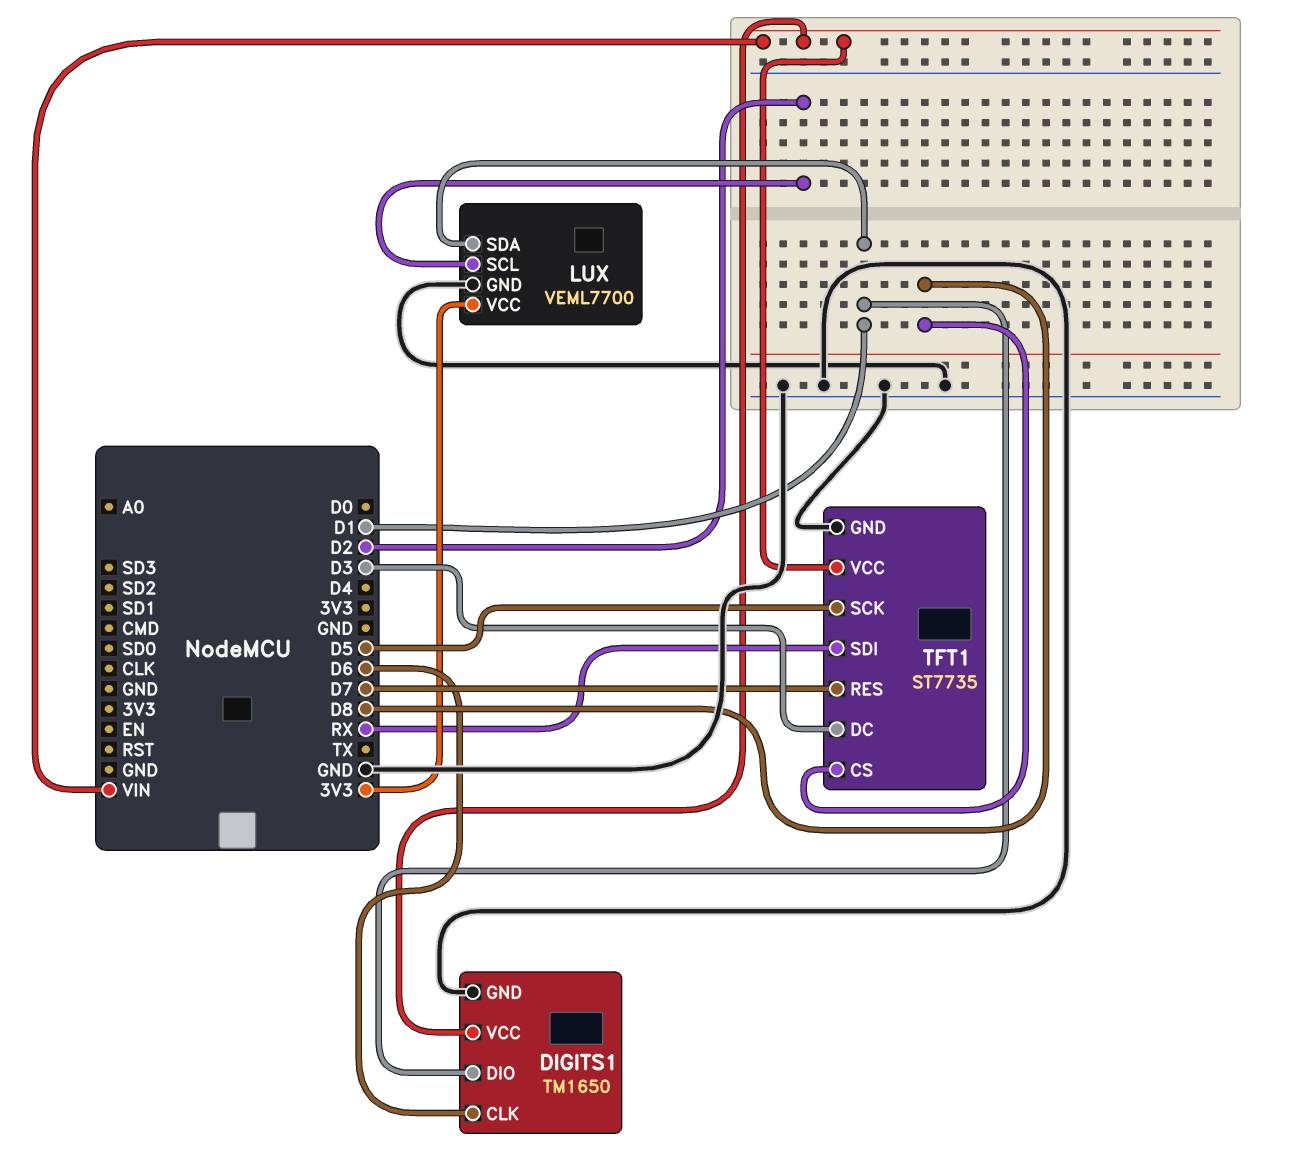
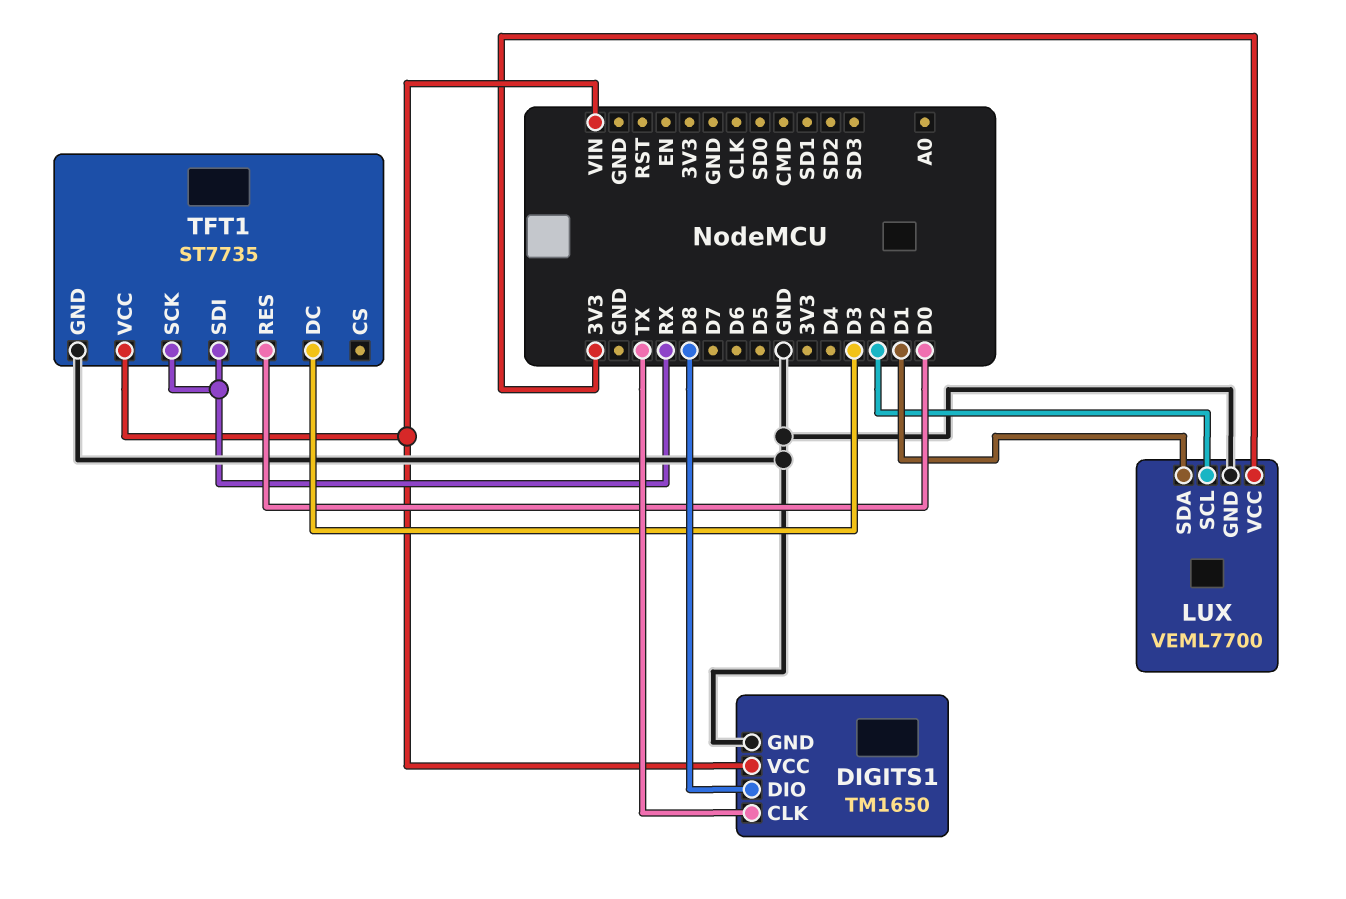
DIGITS1 pin CLK: D6 -> TX
DIGITS1 pin DIO: D1 -> D8
TFT1 pin CS: D8 -> none
TFT1 pin RES: D7 -> D0
TFT1 pin SCK: D5 -> RX

